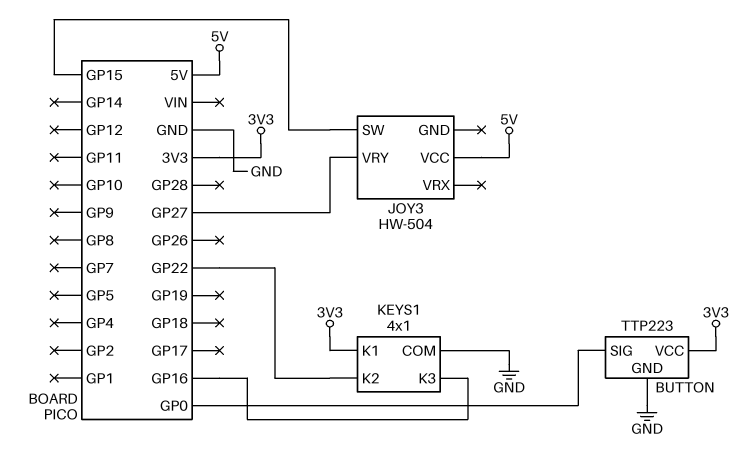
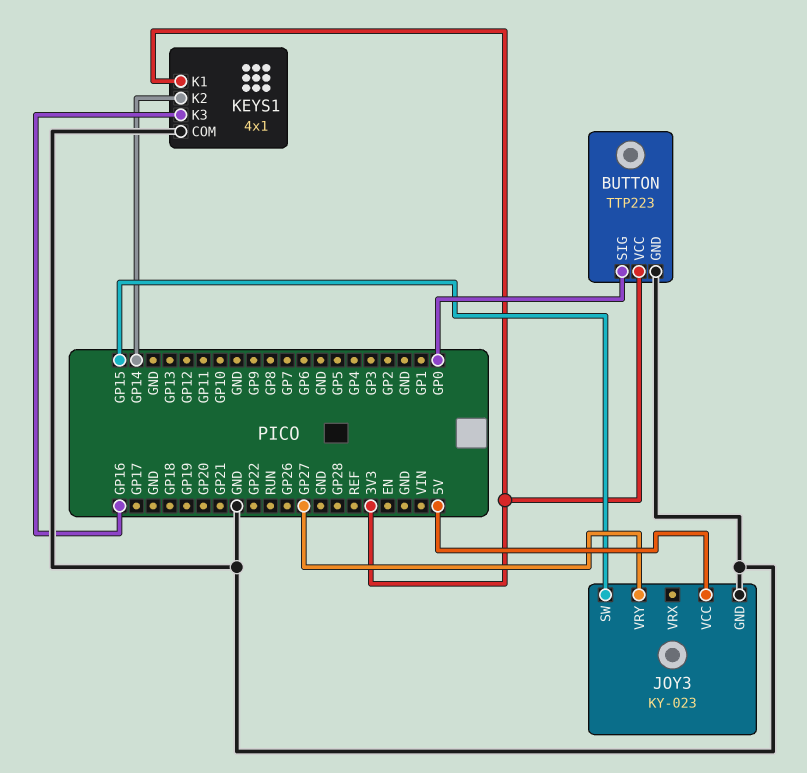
JOY3: HW-504 -> KY-023
JOY3 pin GND: none -> GND
KEYS1 pin K2: GP22 -> GP14

